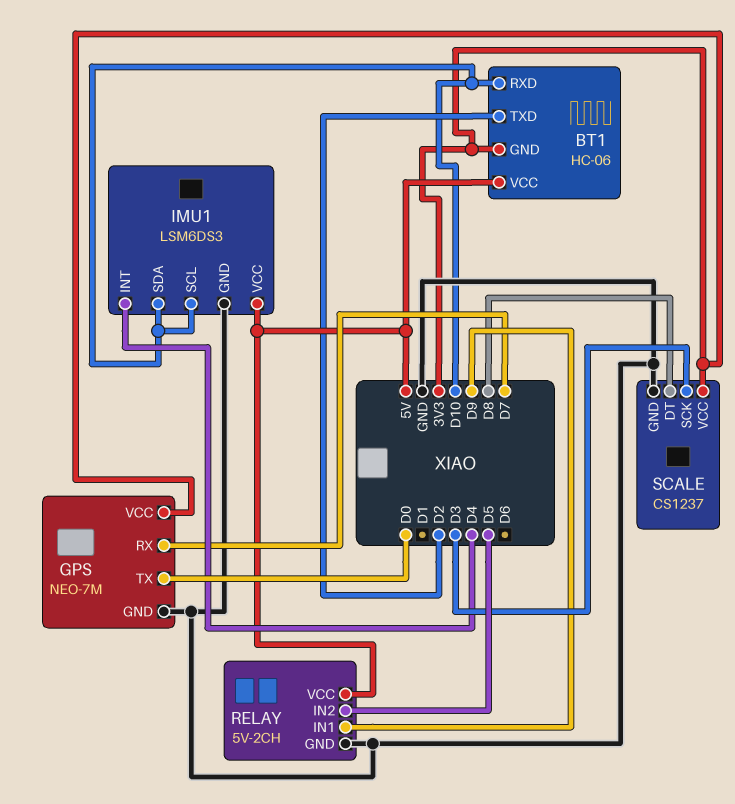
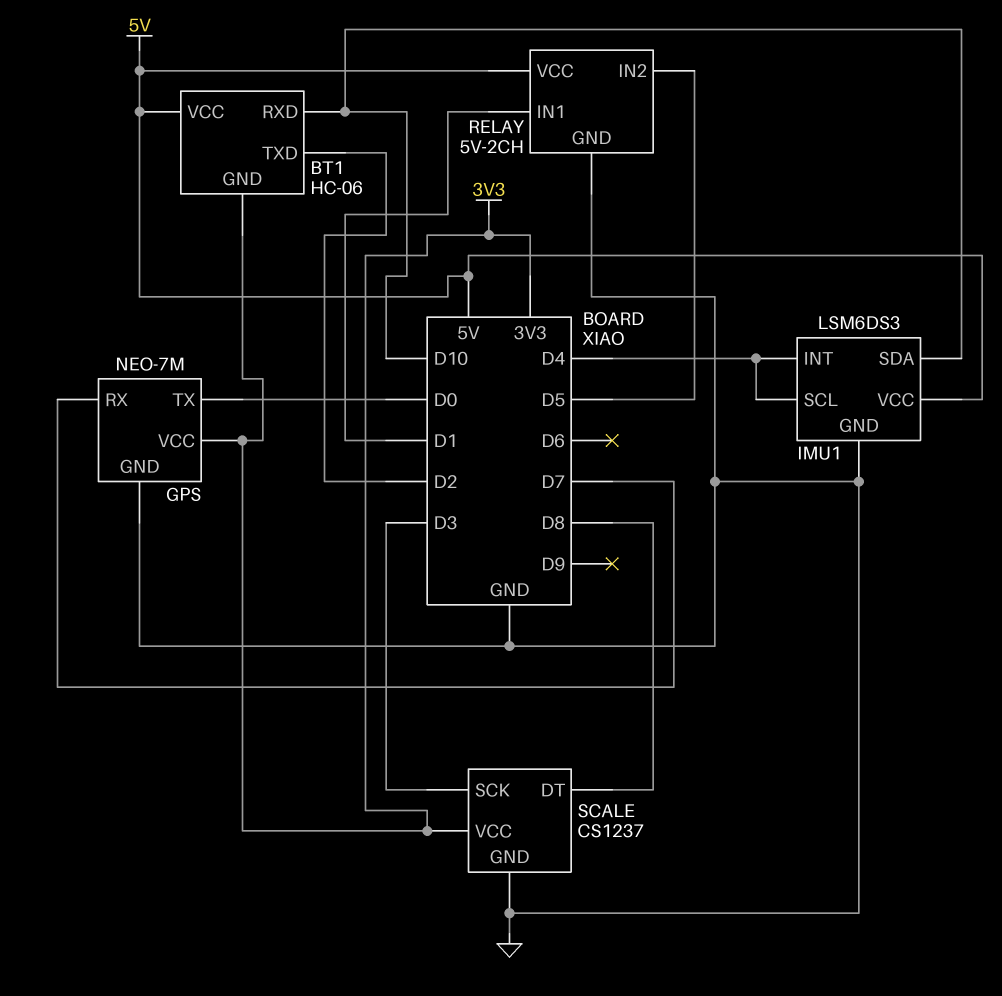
IMU1 pin SCL: D10 -> D4
RELAY pin IN1: D9 -> D1

